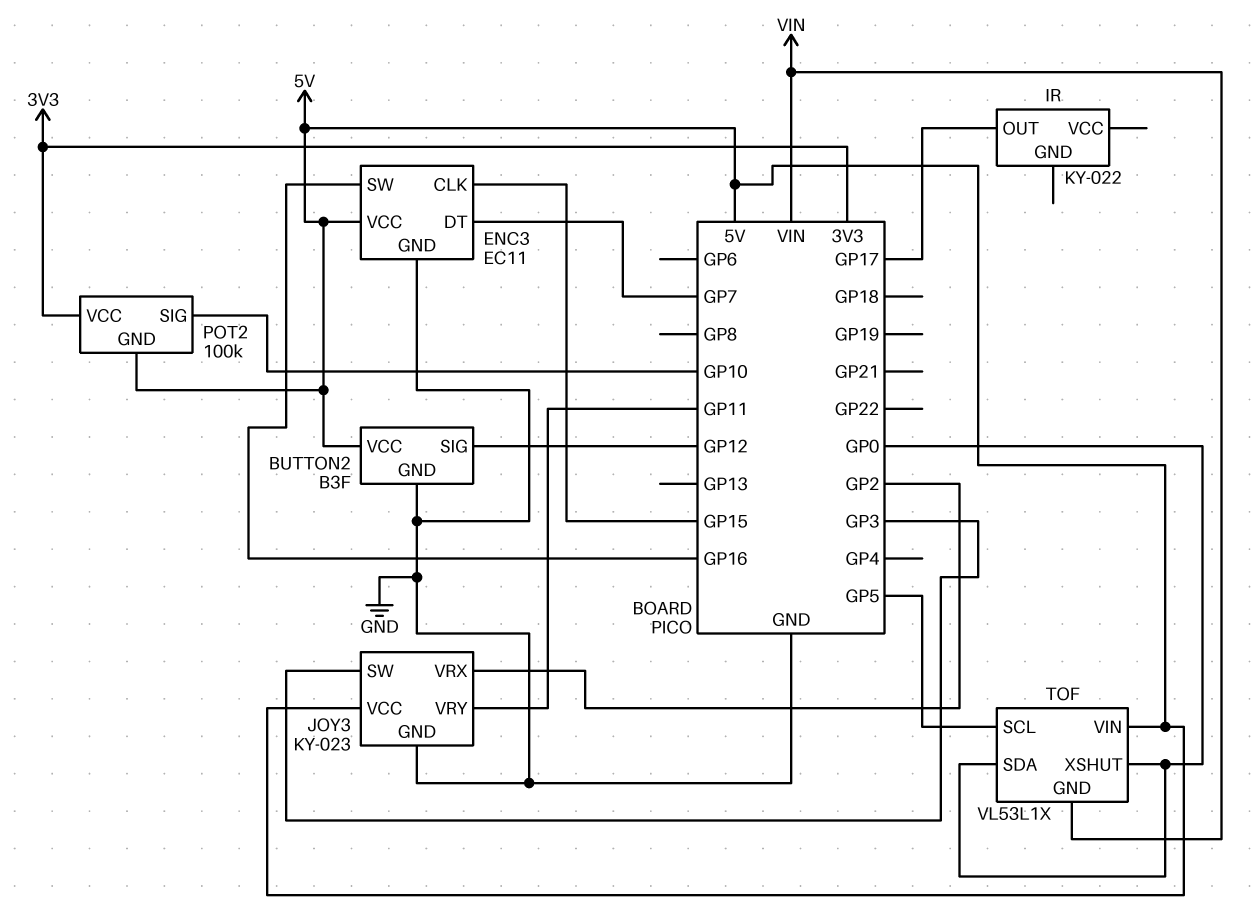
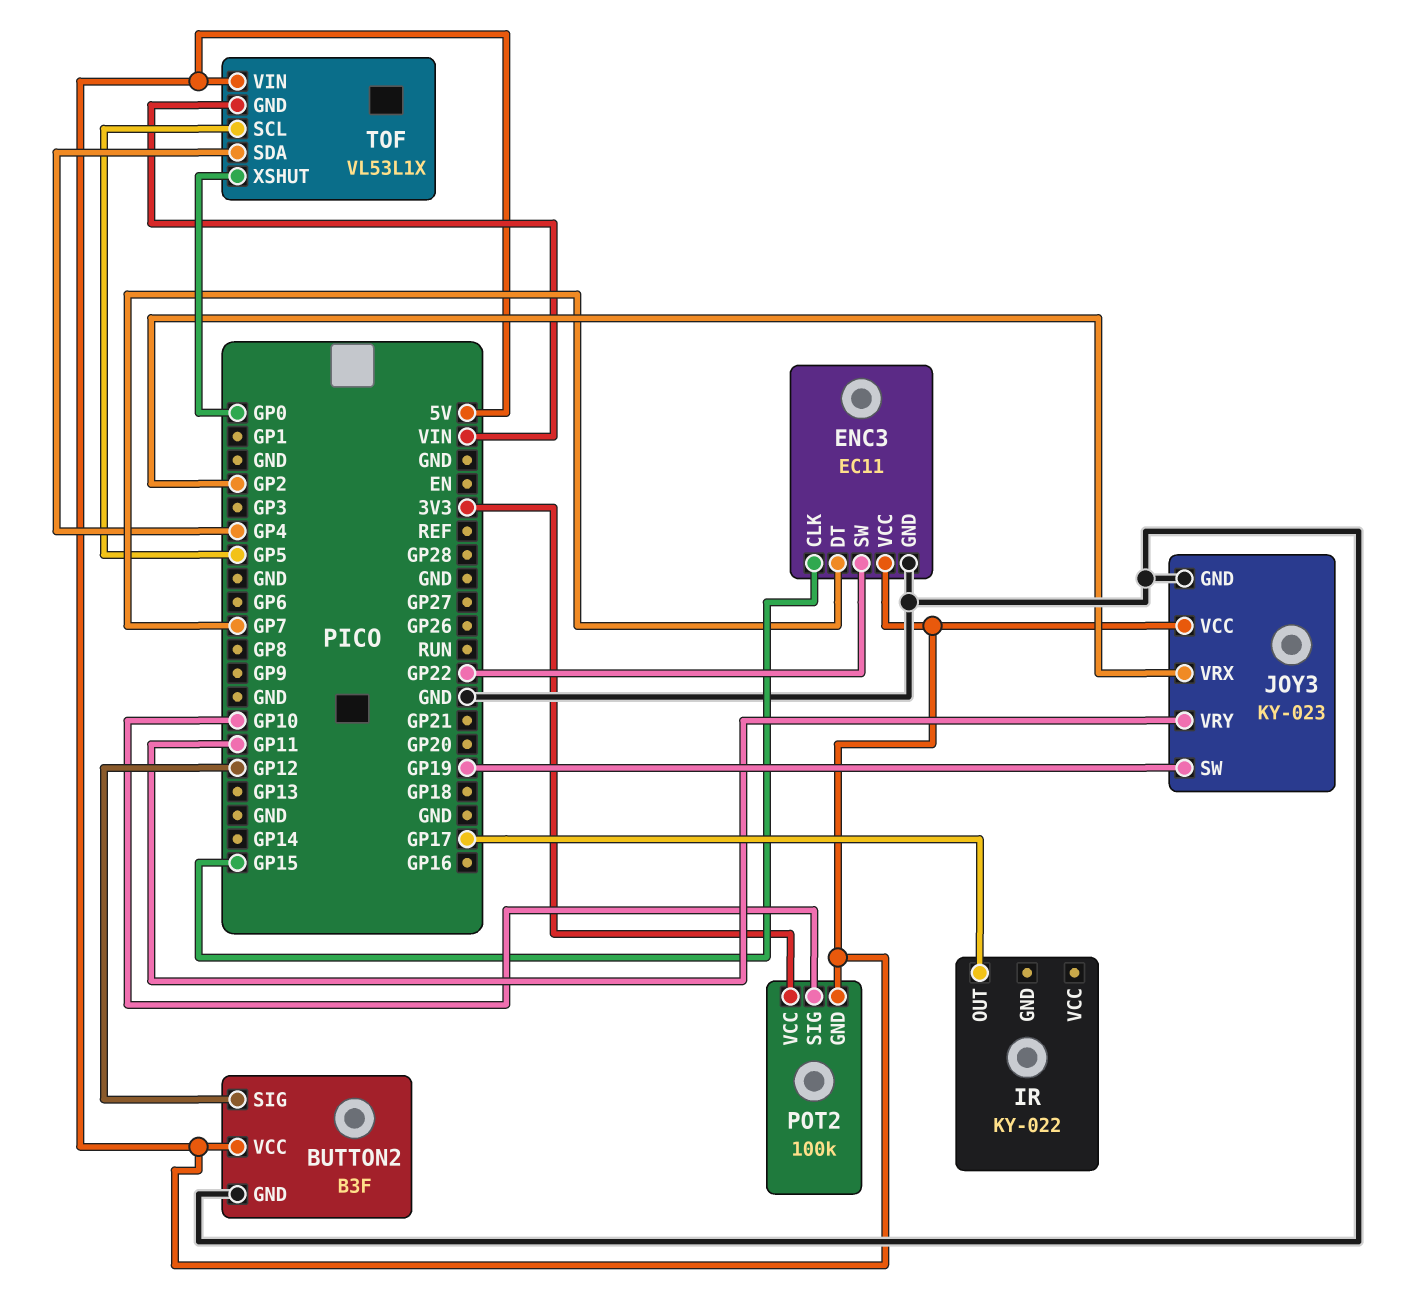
ENC3 pin SW: GP16 -> GP22
JOY3 pin SW: GP3 -> GP19
TOF pin SDA: GP0 -> GP4

